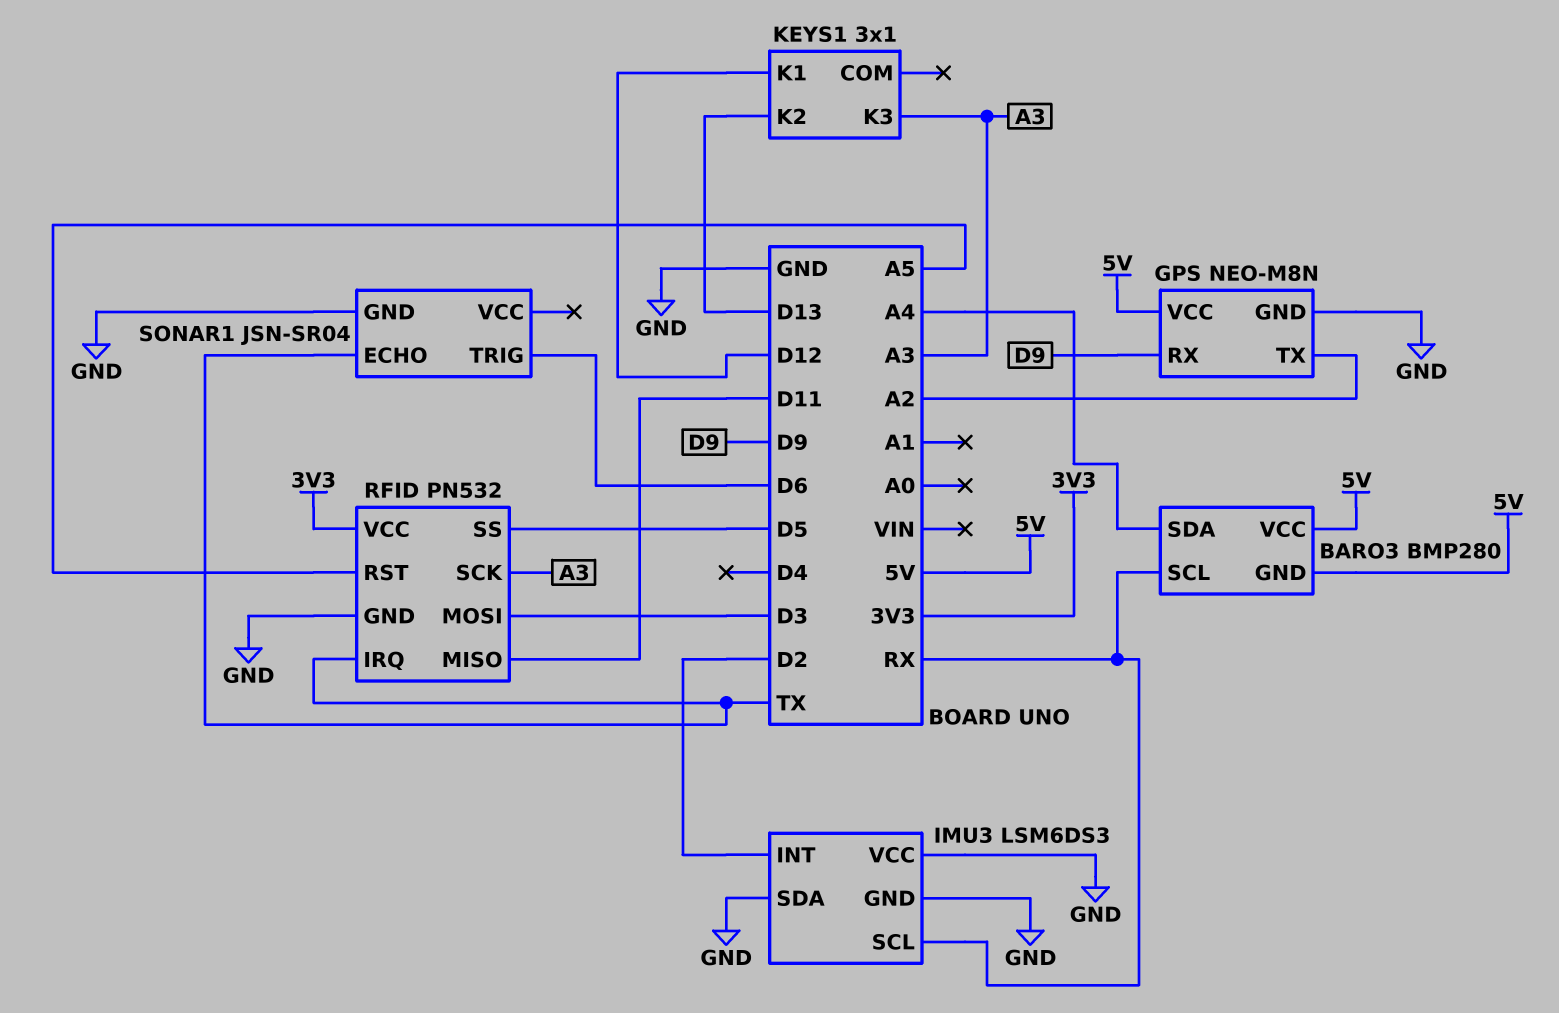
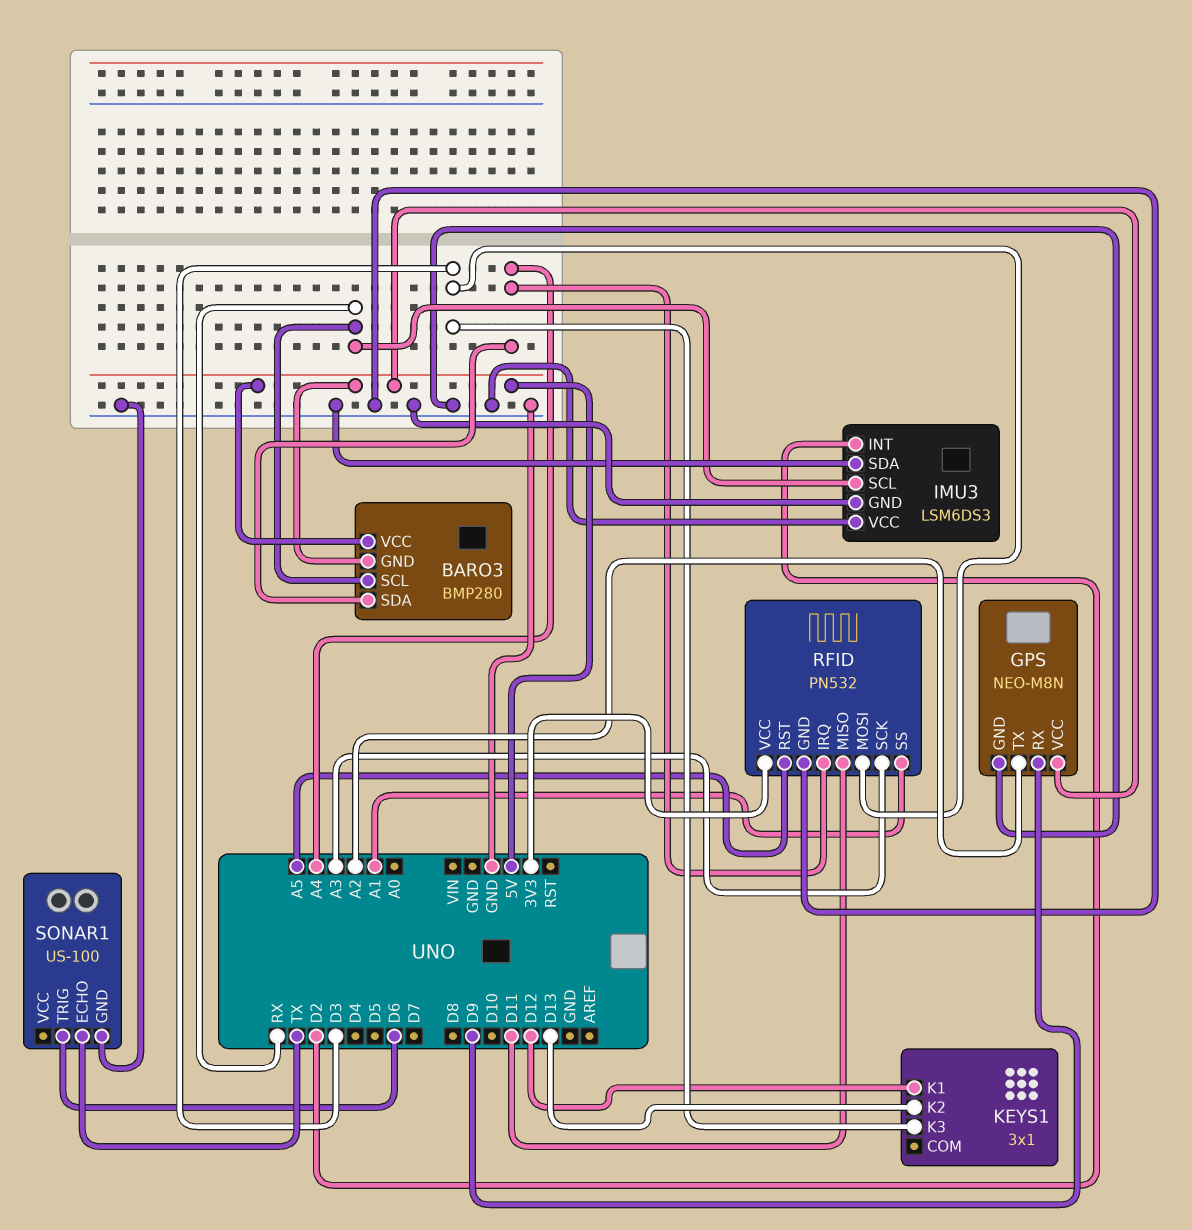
KEYS1 pin K3: A3 -> D3
RFID pin IRQ: TX -> A4
RFID pin SS: D5 -> A1
SONAR1: JSN-SR04 -> US-100

